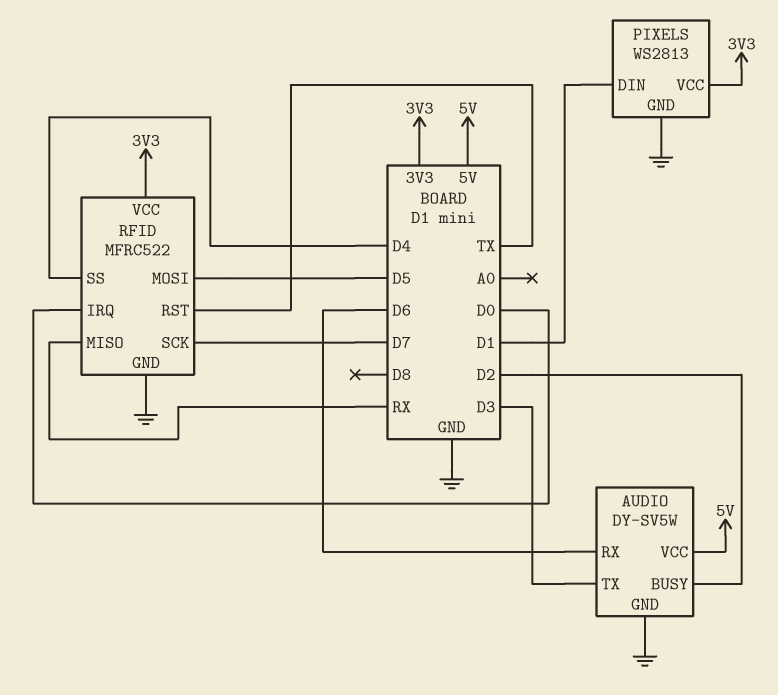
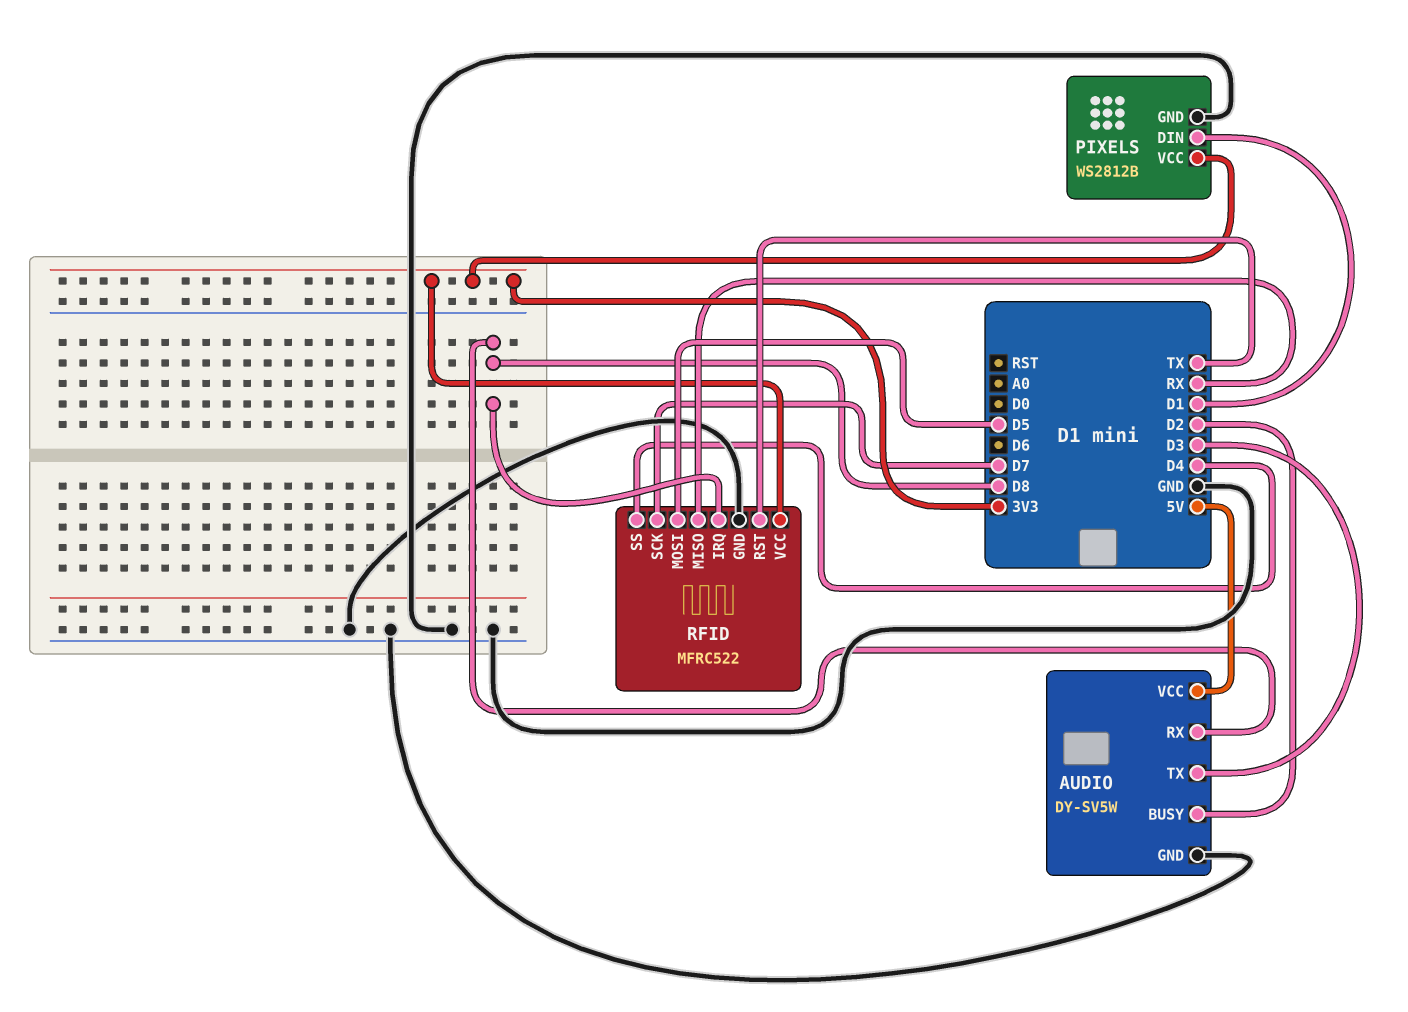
AUDIO pin RX: D6 -> D8
PIXELS: WS2813 -> WS2812B
RFID pin IRQ: D0 -> D8

